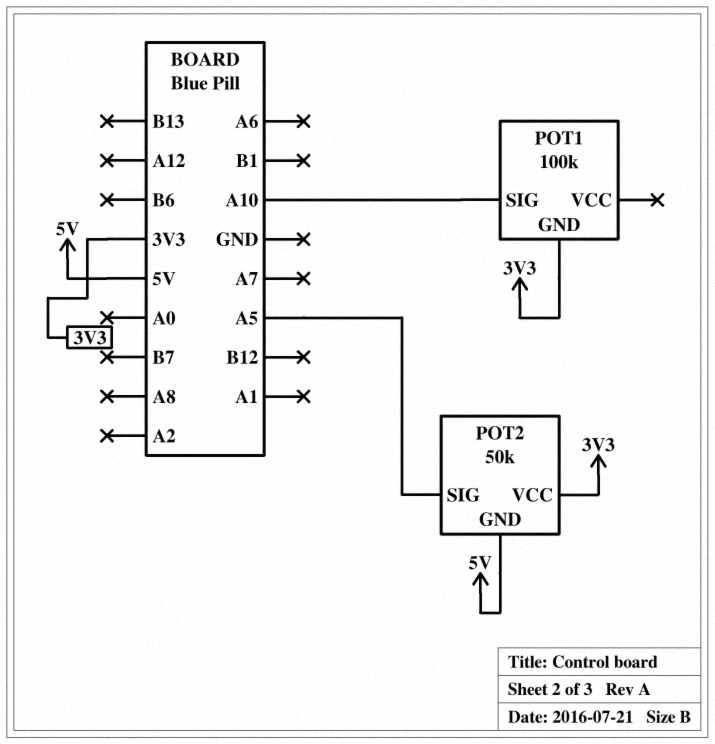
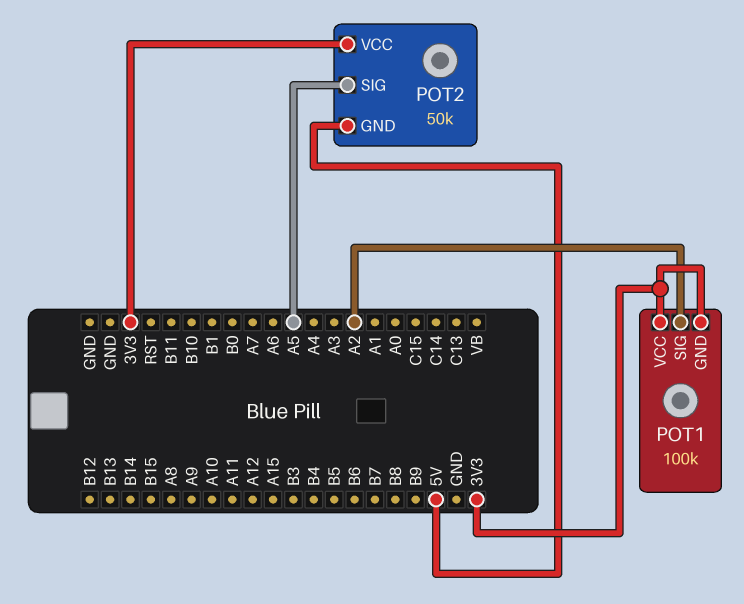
POT1 pin SIG: A10 -> A2
POT1 pin VCC: none -> 3V3

